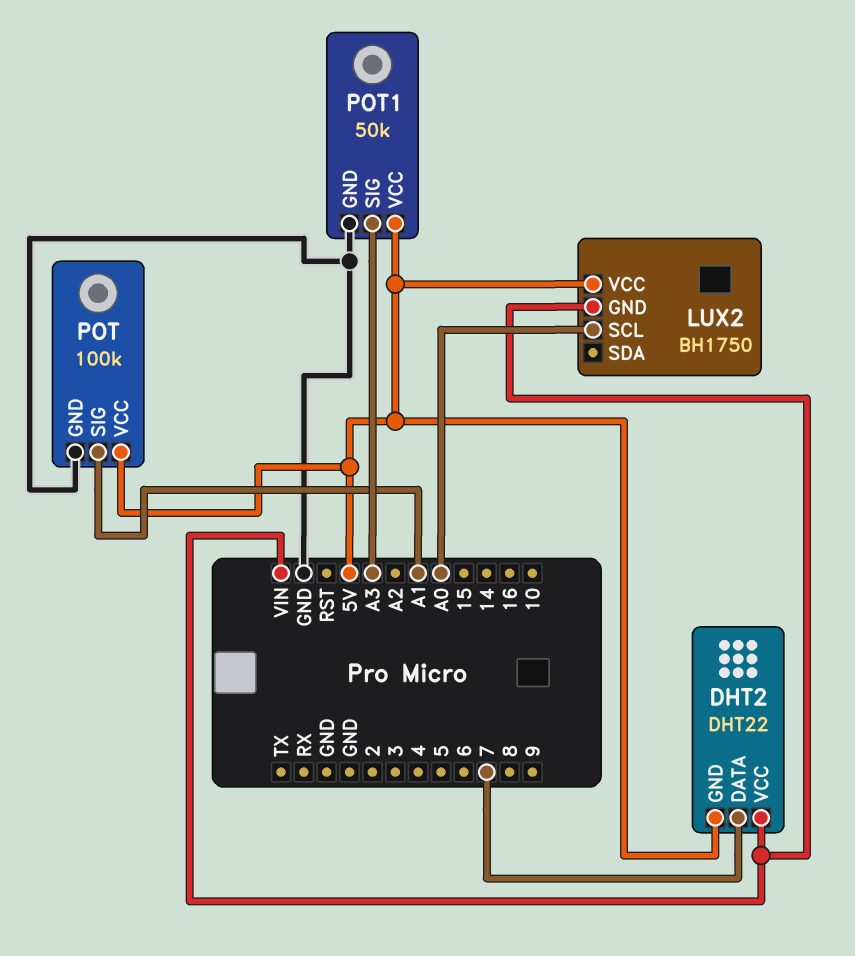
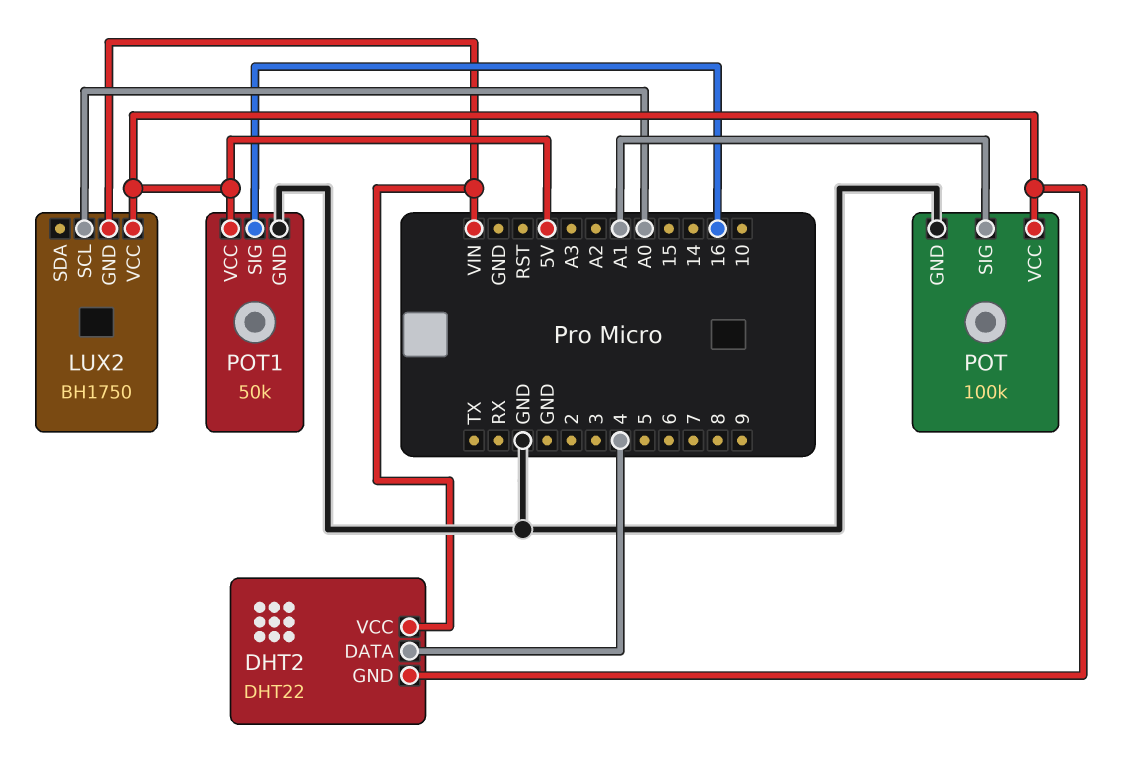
DHT2 pin DATA: 7 -> 4
POT1 pin SIG: A3 -> 16

